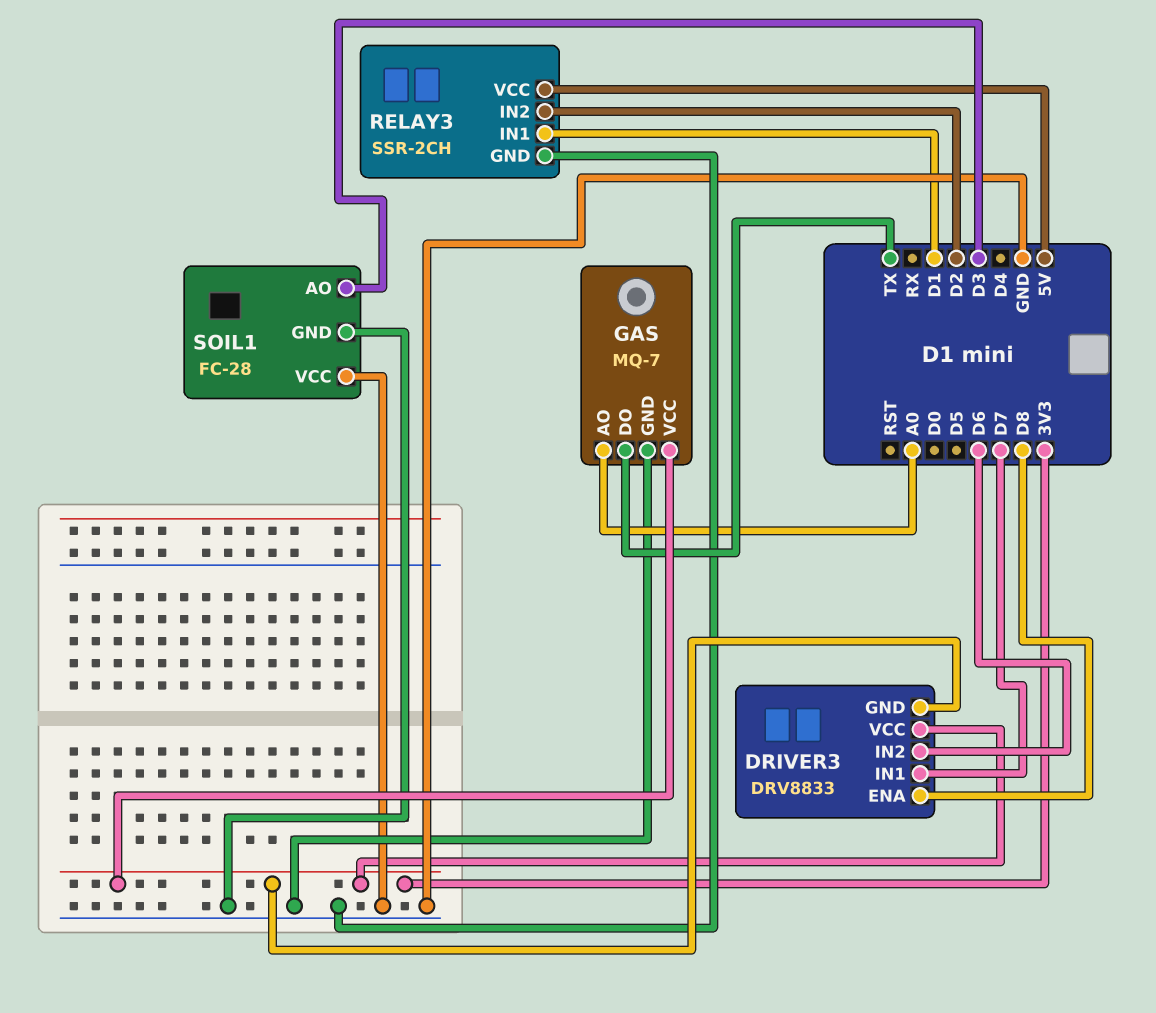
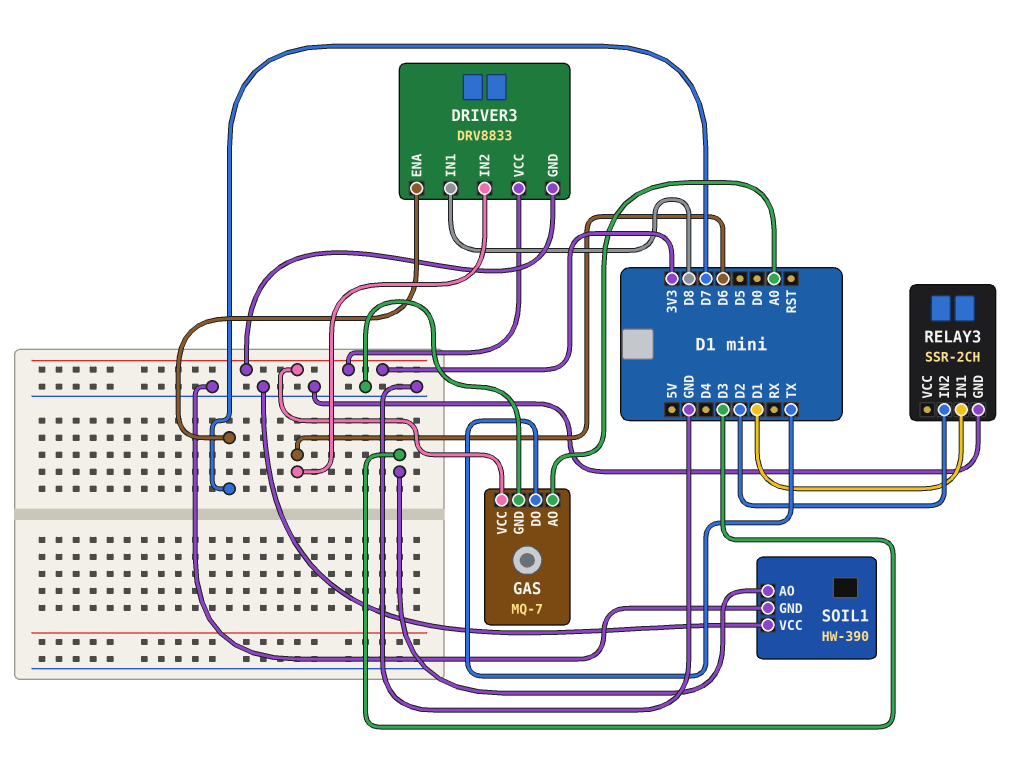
DRIVER3 pin ENA: D8 -> D7
DRIVER3 pin IN1: D7 -> D8
RELAY3 pin VCC: 5V -> none
SOIL1: FC-28 -> HW-390

